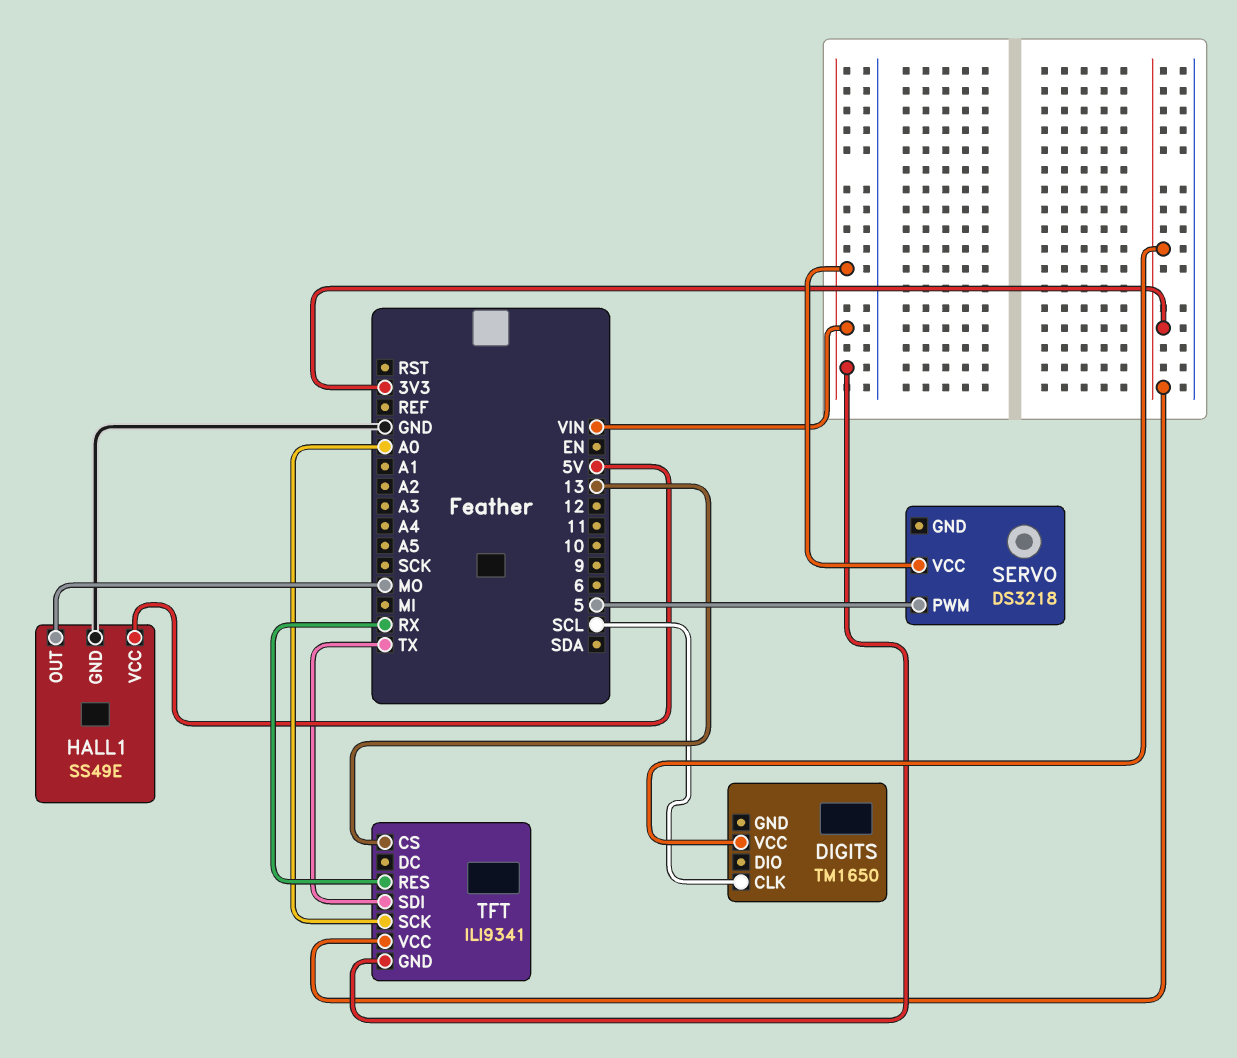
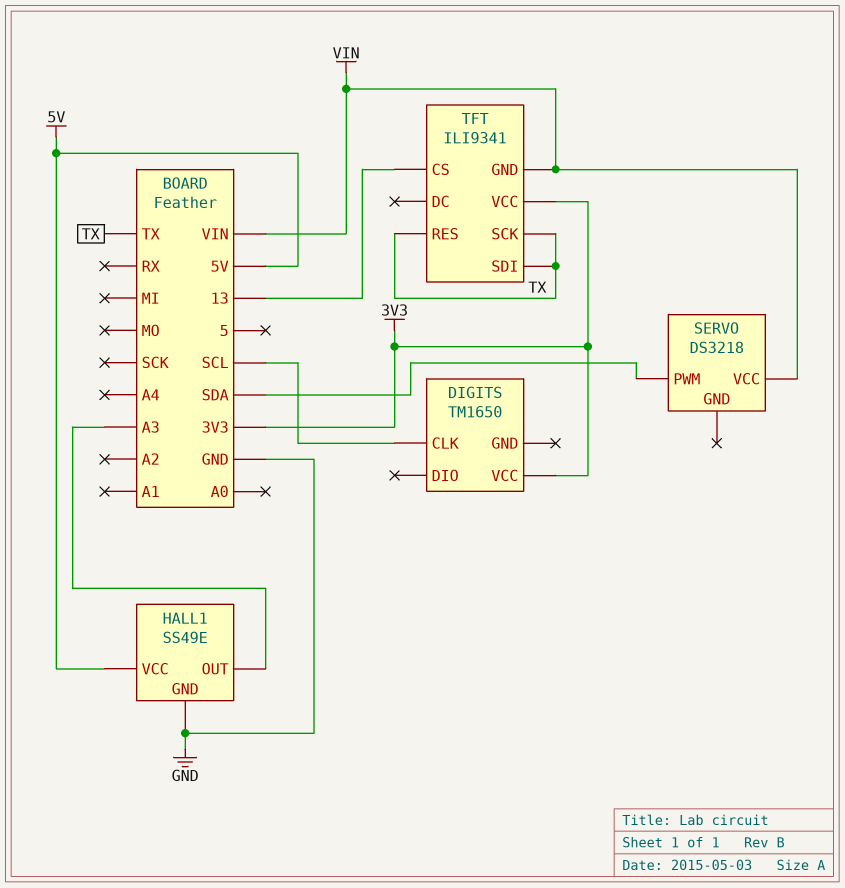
HALL1 pin OUT: MO -> A3
SERVO pin PWM: 5 -> SDA
TFT pin RES: RX -> TX
TFT pin SCK: A0 -> TX

